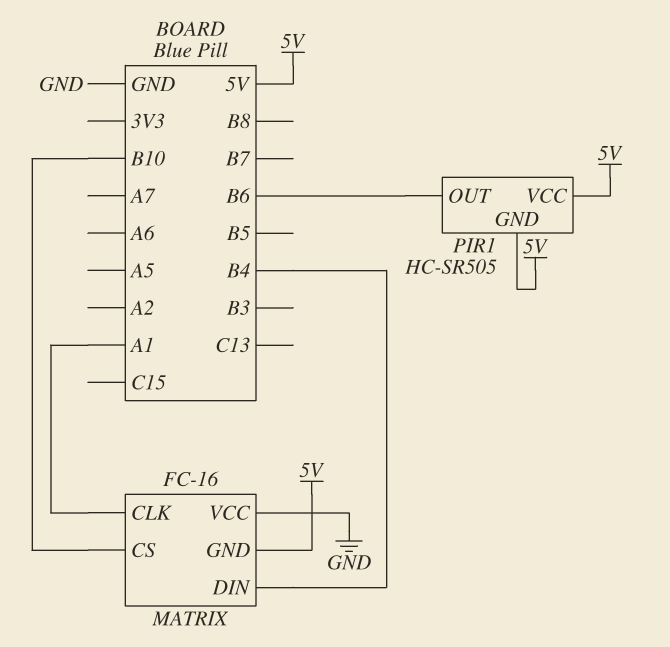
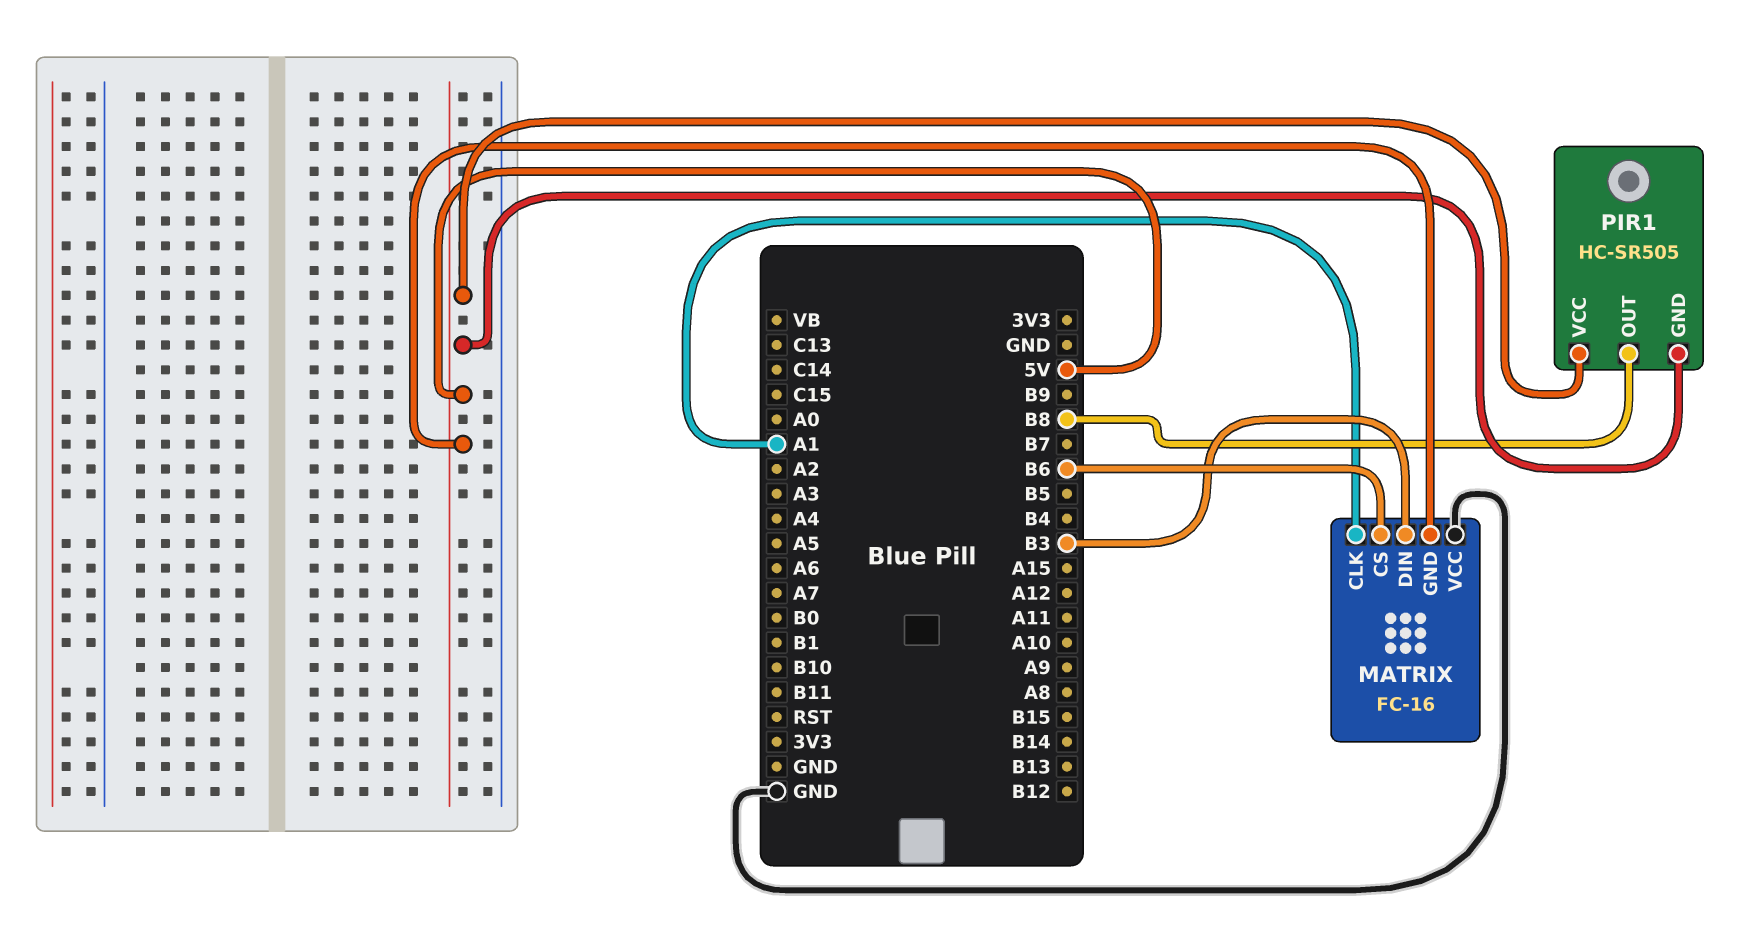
MATRIX pin CS: B10 -> B6
MATRIX pin DIN: B4 -> B3
PIR1 pin OUT: B6 -> B8

